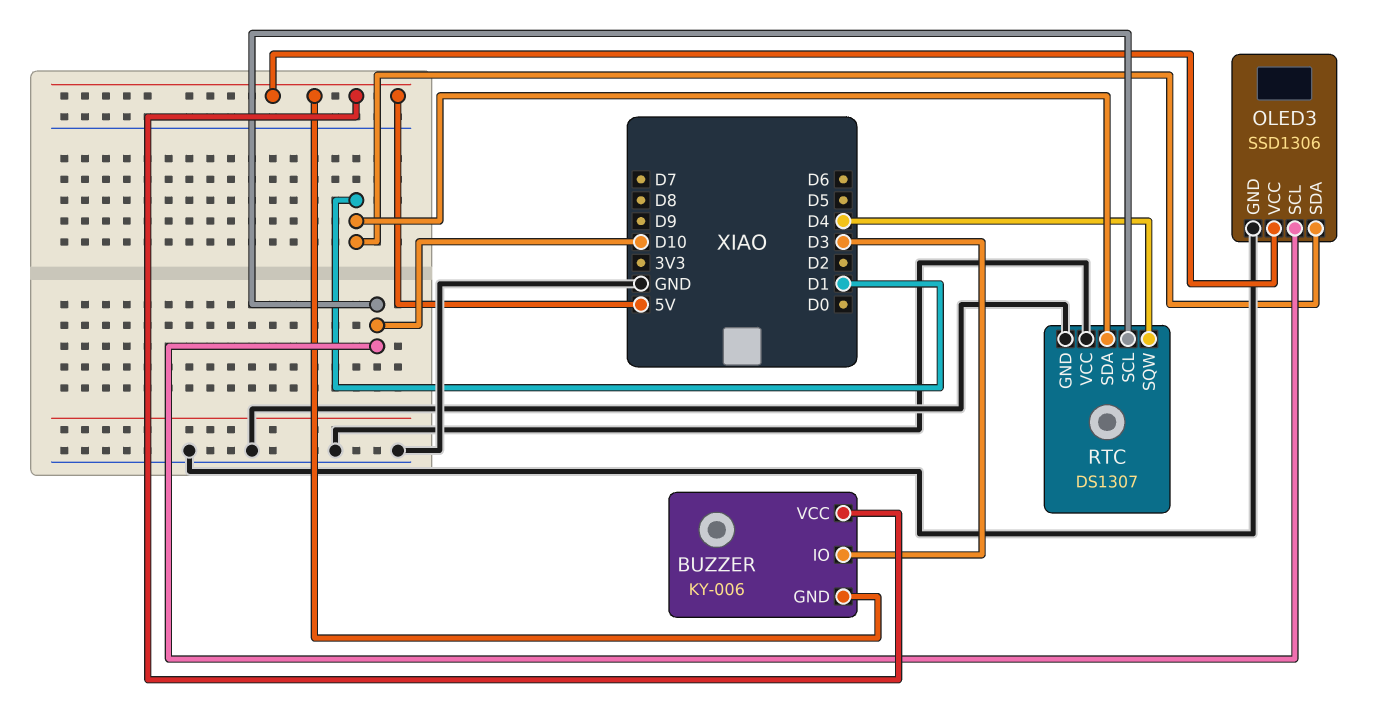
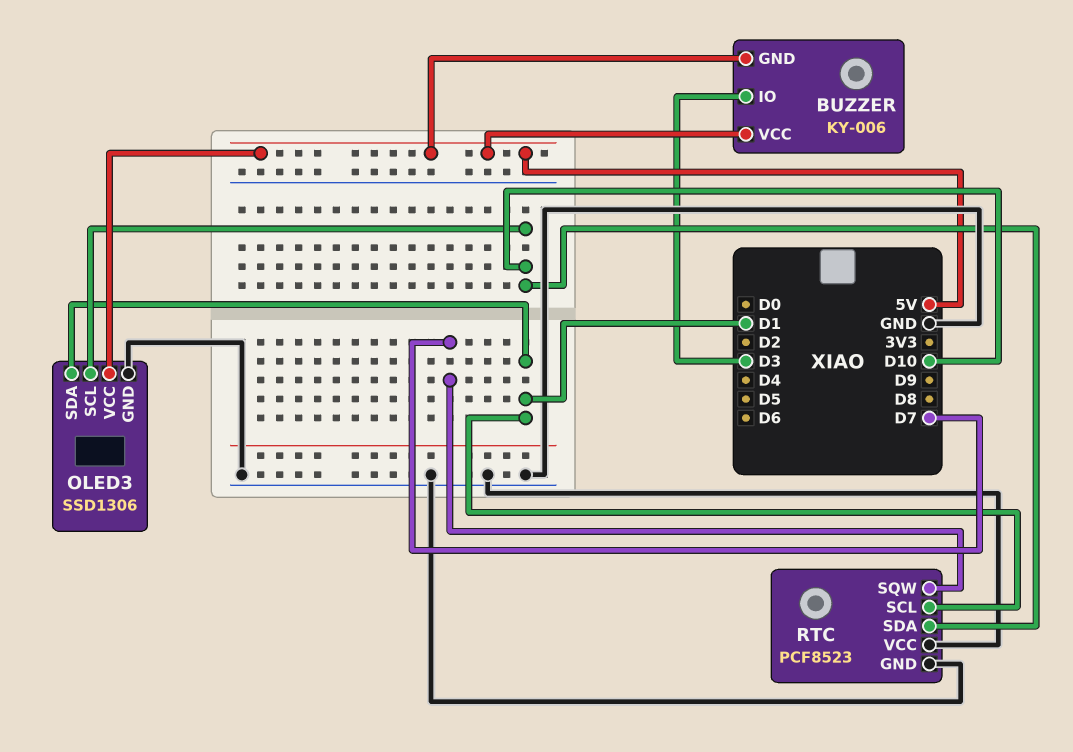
RTC: DS1307 -> PCF8523
RTC pin SCL: D10 -> D1
RTC pin SDA: D1 -> D10
RTC pin SQW: D4 -> D7

